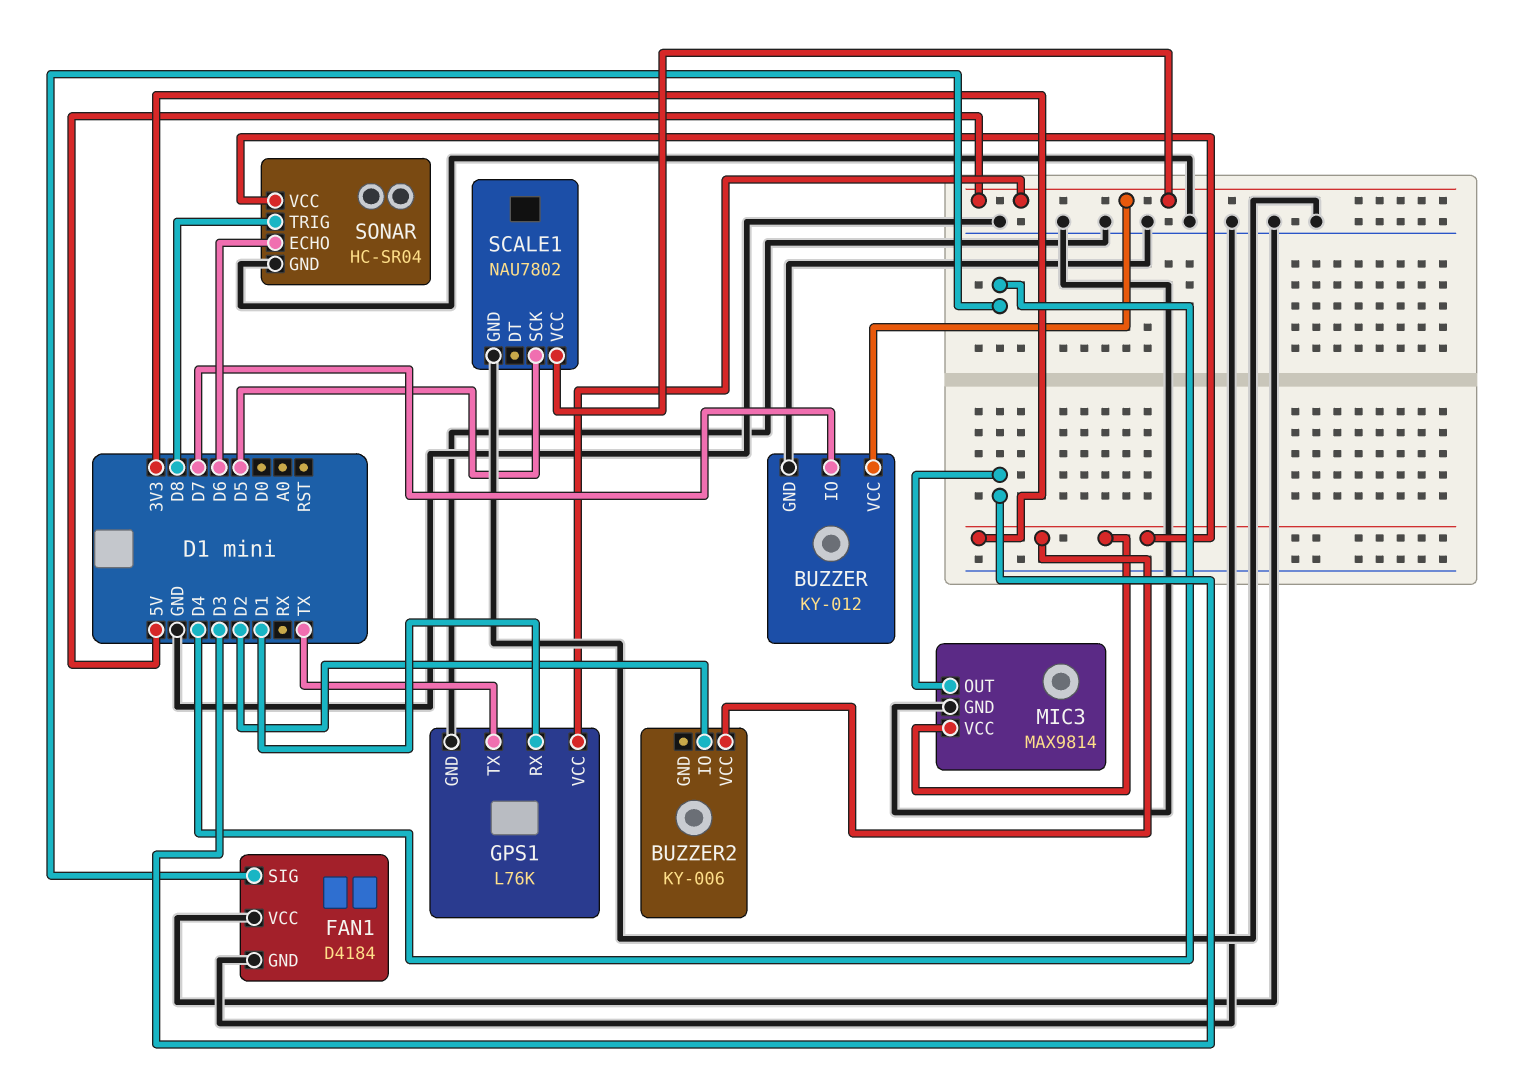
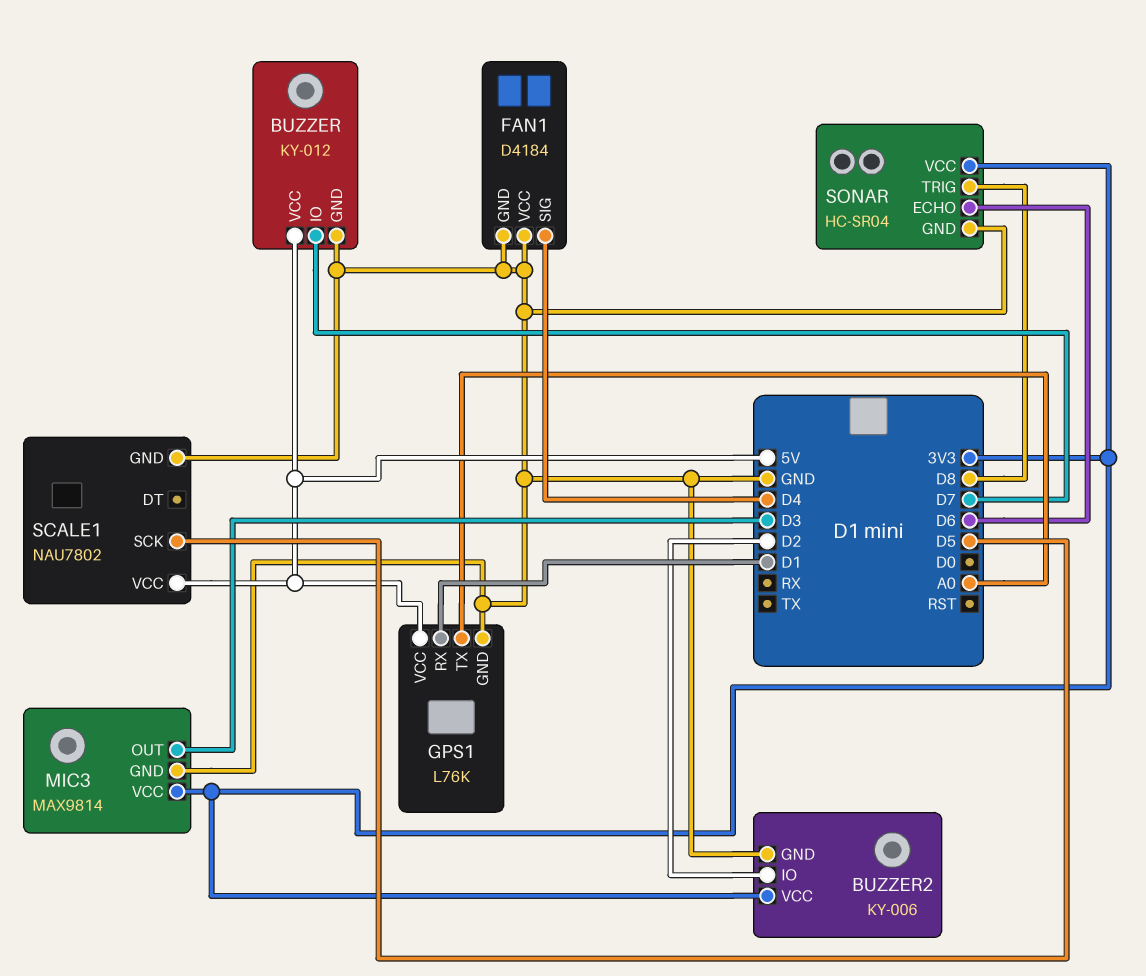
BUZZER2 pin GND: none -> GND
GPS1 pin TX: TX -> A0

